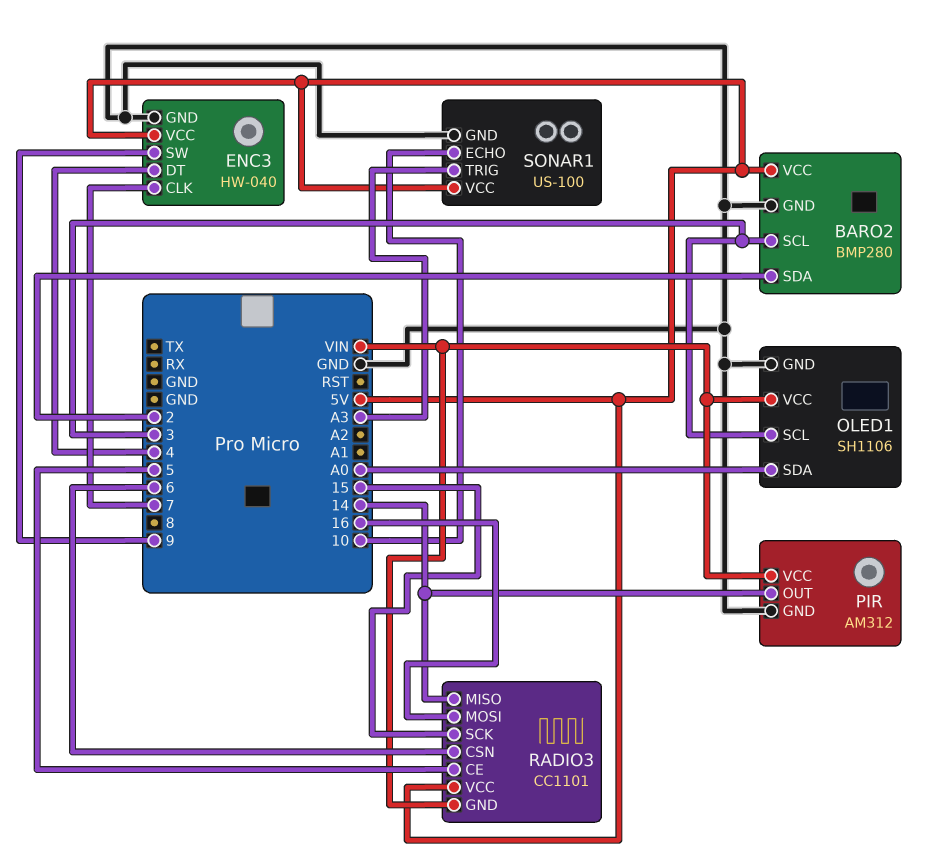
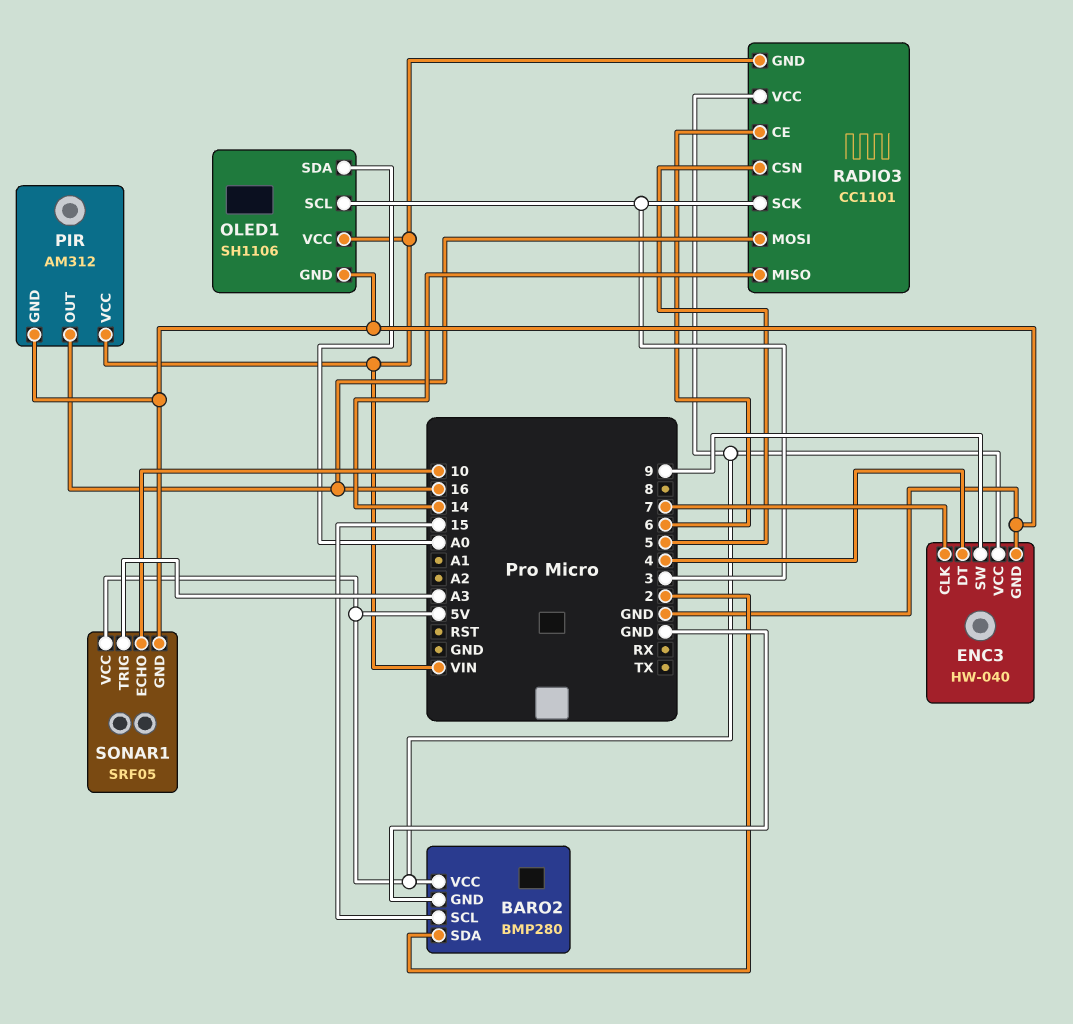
BARO2 pin SCL: 3 -> 15
PIR pin OUT: 14 -> 16
RADIO3 pin CE: 5 -> 6
RADIO3 pin CSN: 6 -> 5
RADIO3 pin SCK: 15 -> 3
SONAR1: US-100 -> SRF05

